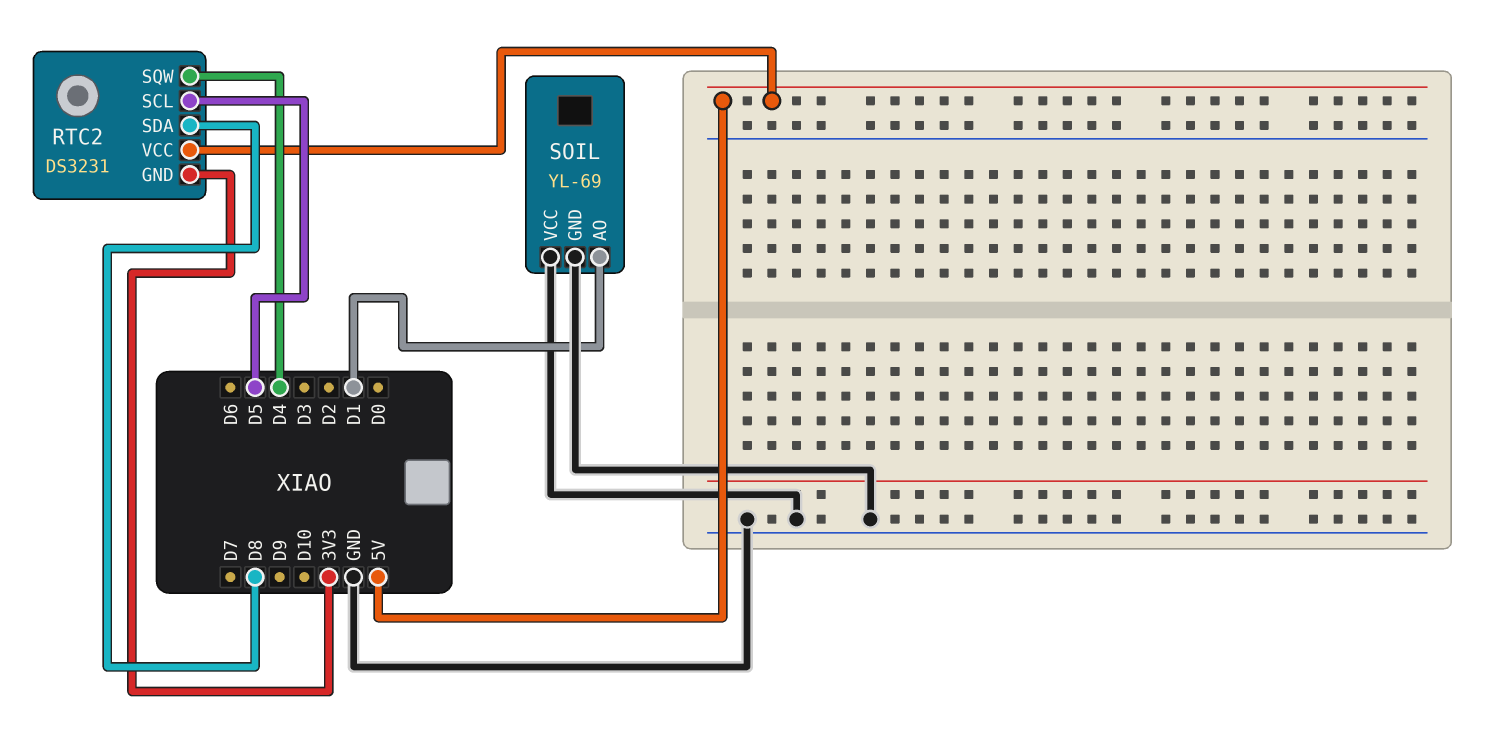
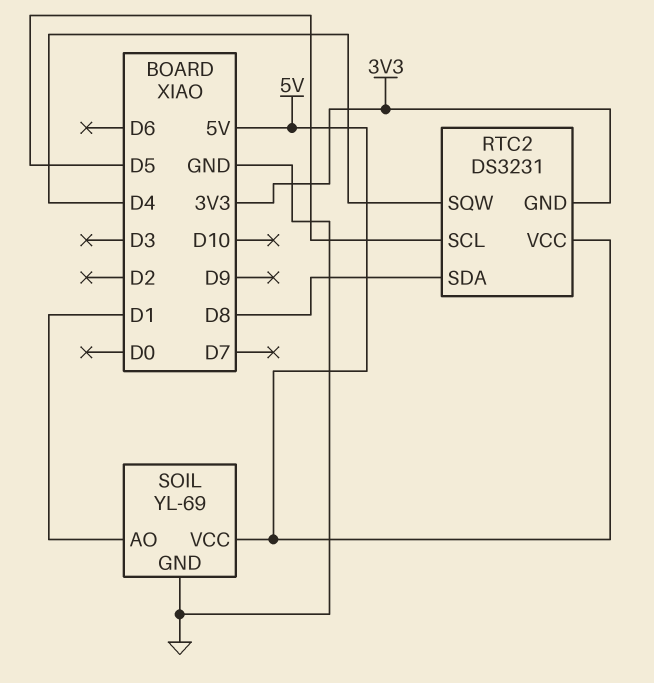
SOIL pin VCC: GND -> 5V

